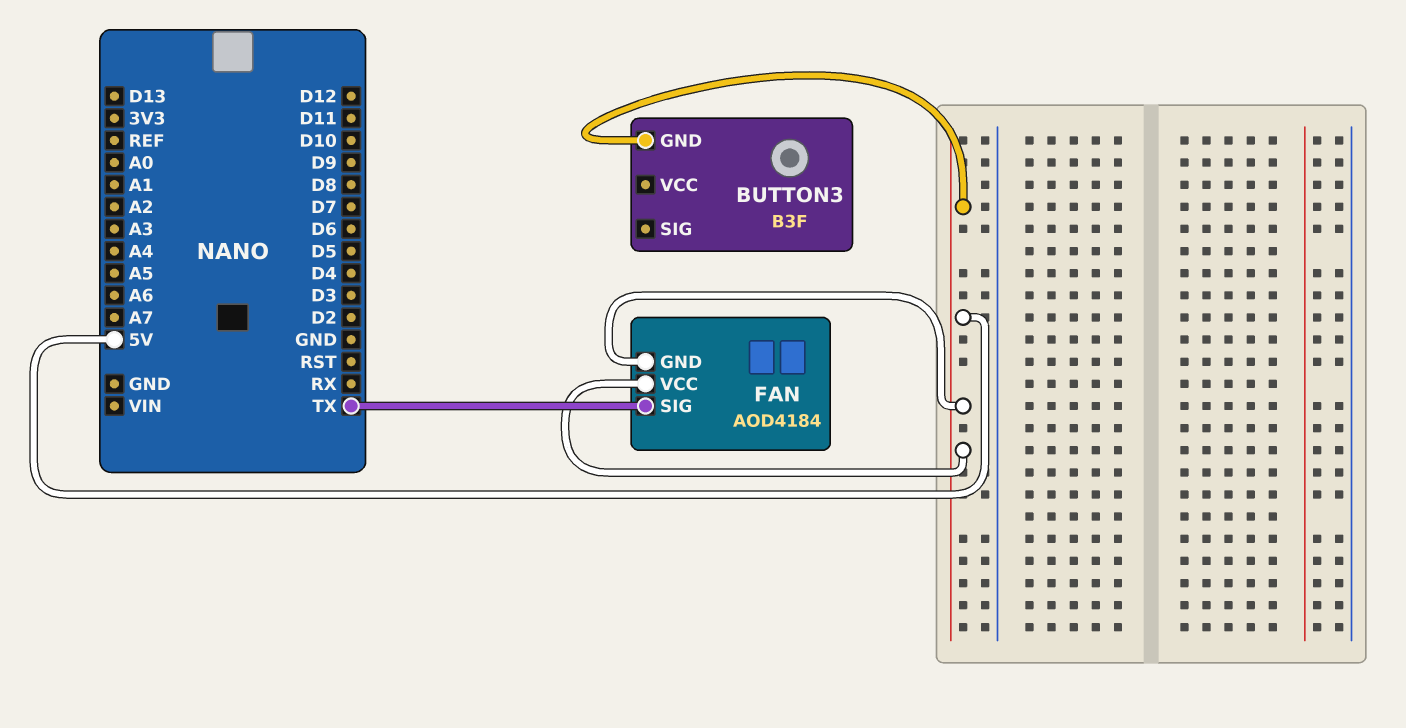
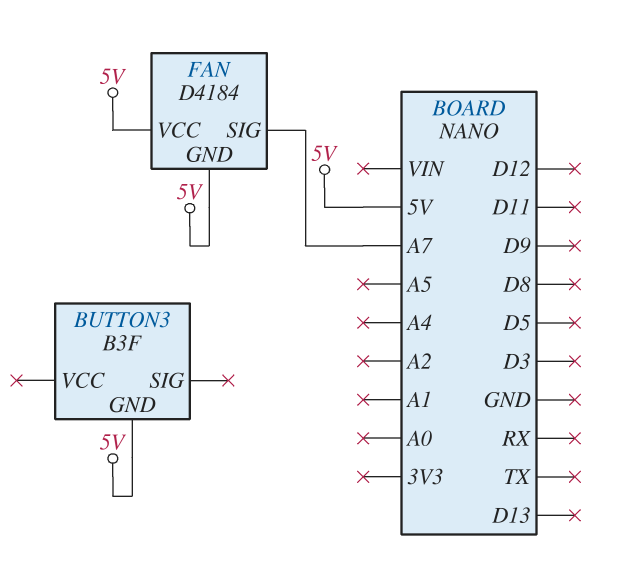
FAN: AOD4184 -> D4184
FAN pin SIG: TX -> A7

